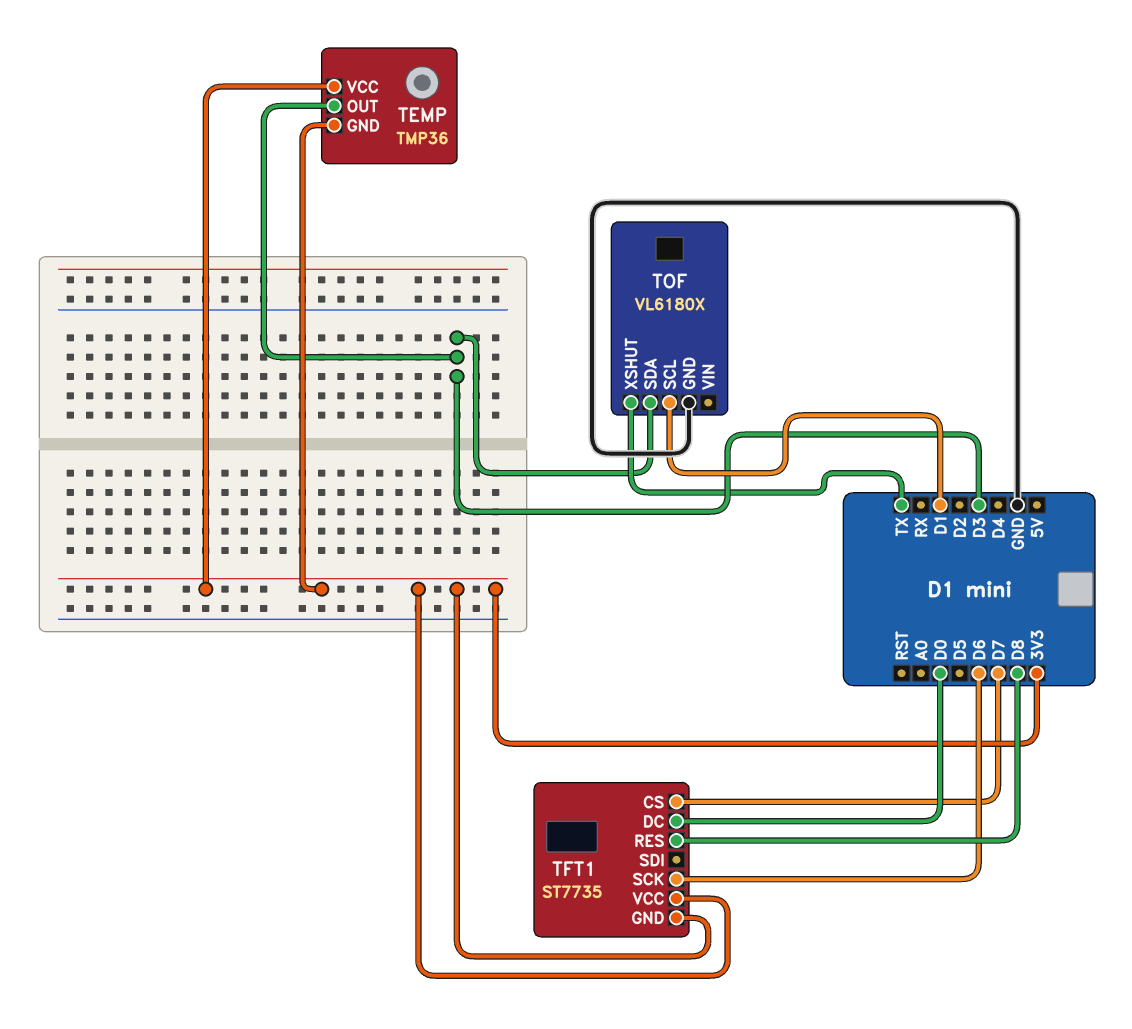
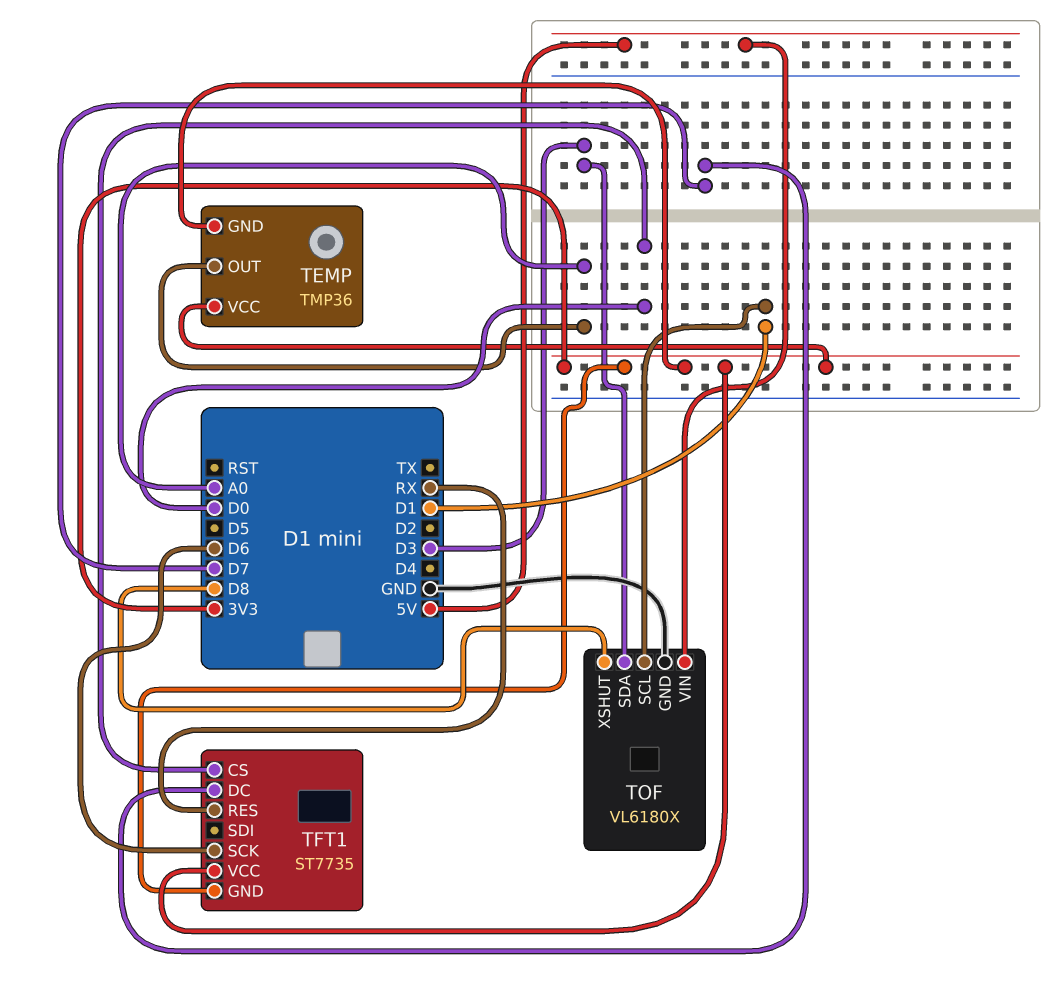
TEMP pin OUT: D3 -> A0
TFT1 pin CS: D7 -> D0
TFT1 pin DC: D0 -> D7
TFT1 pin RES: D8 -> RX
TOF pin VIN: none -> 5V
TOF pin XSHUT: TX -> D8

